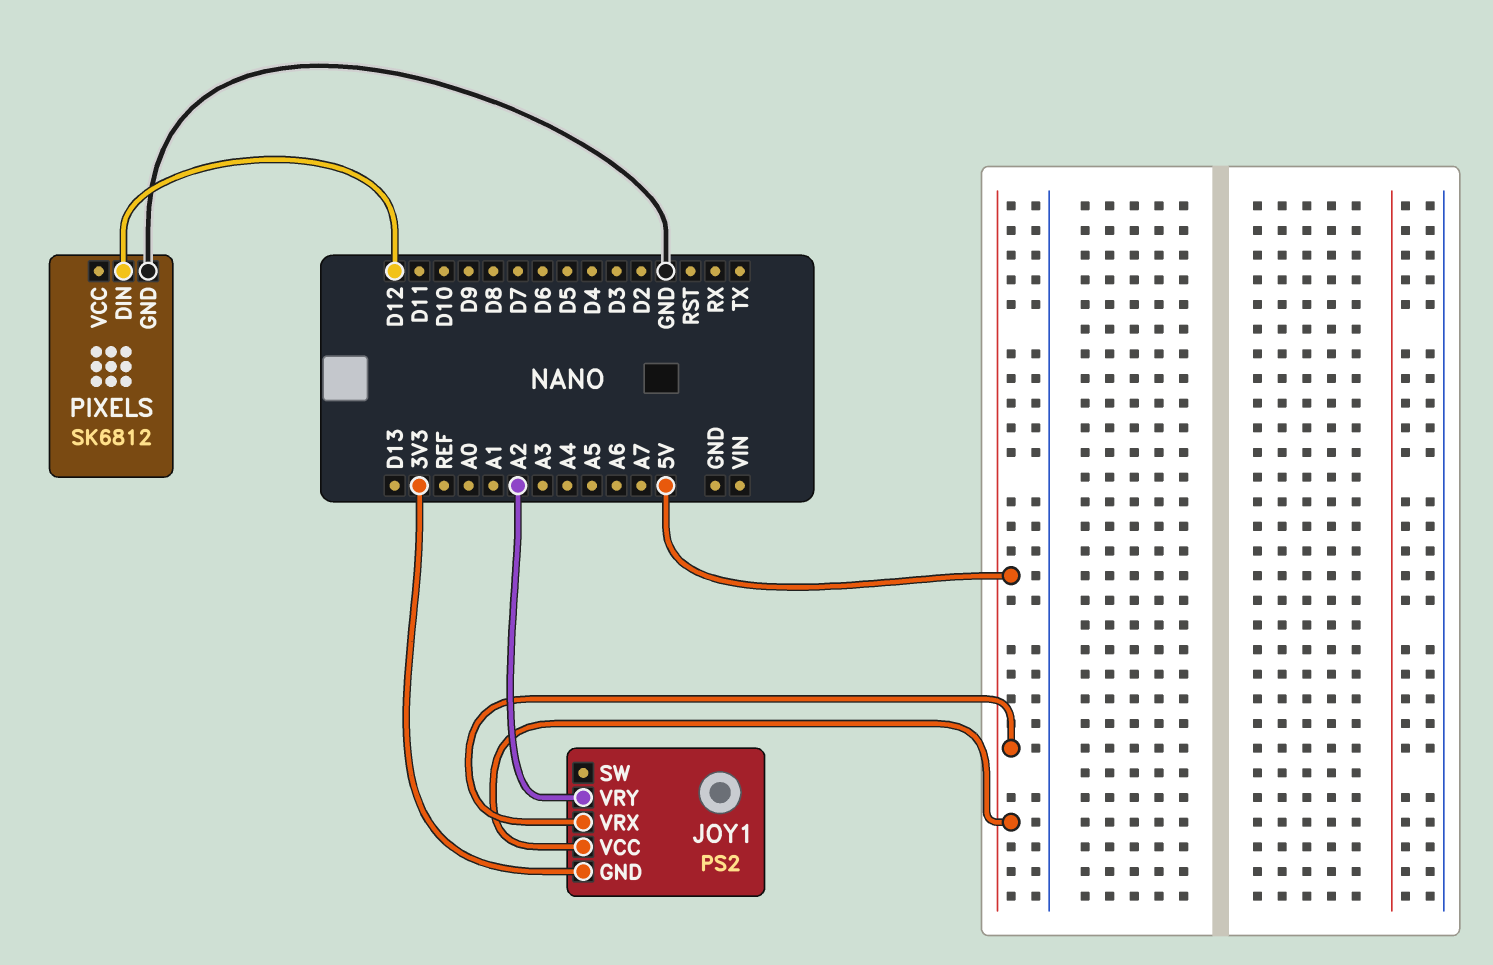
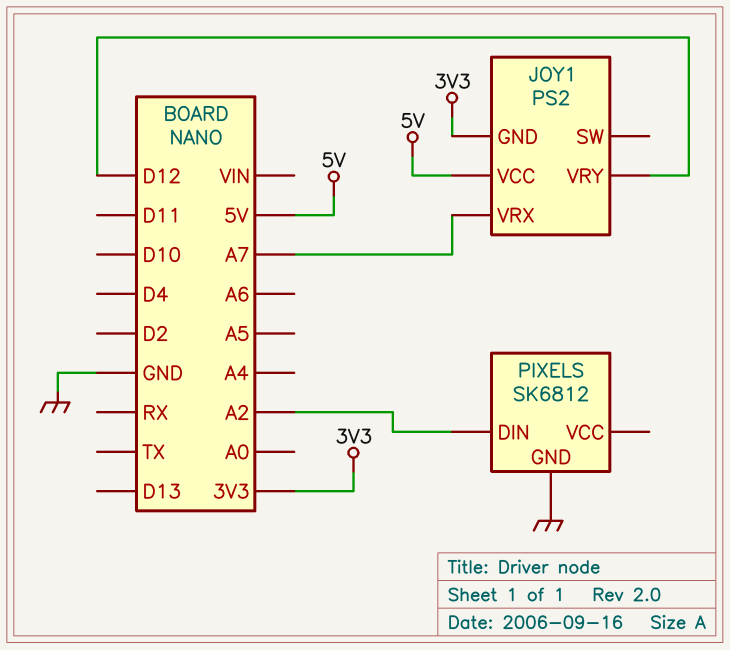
JOY1 pin VRX: 5V -> A7
JOY1 pin VRY: A2 -> D12
PIXELS pin DIN: D12 -> A2

